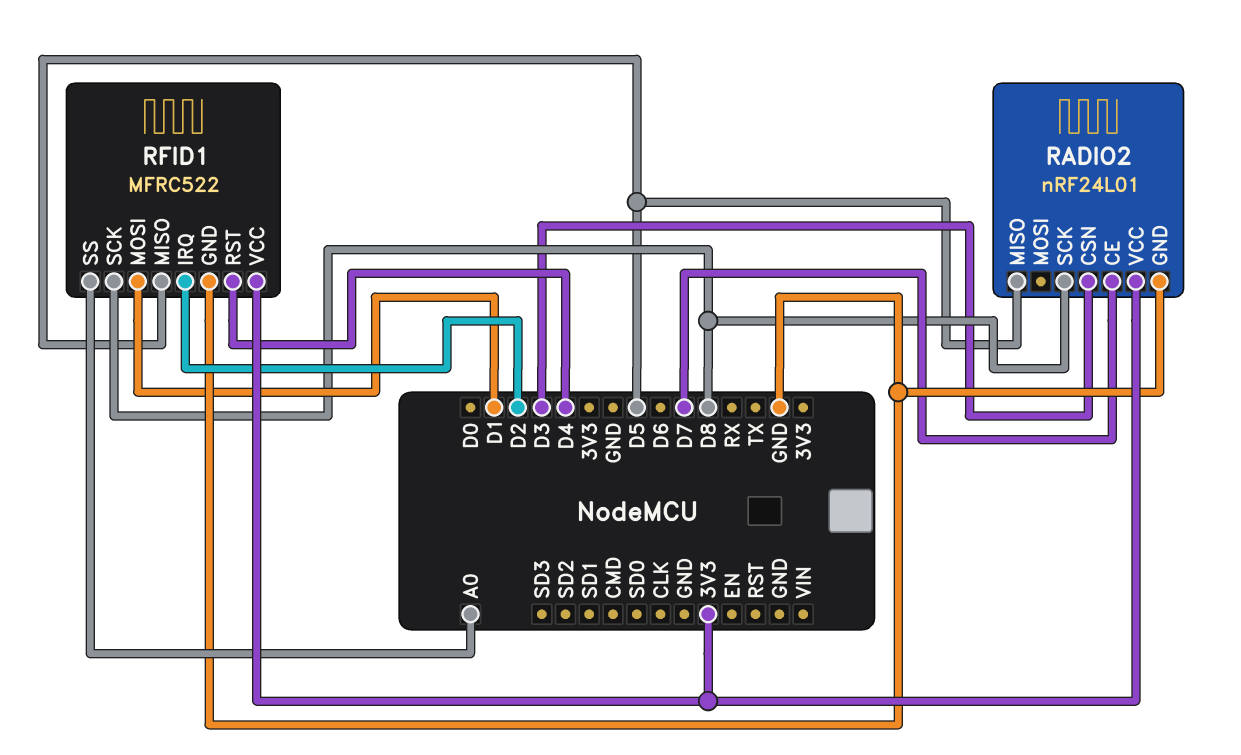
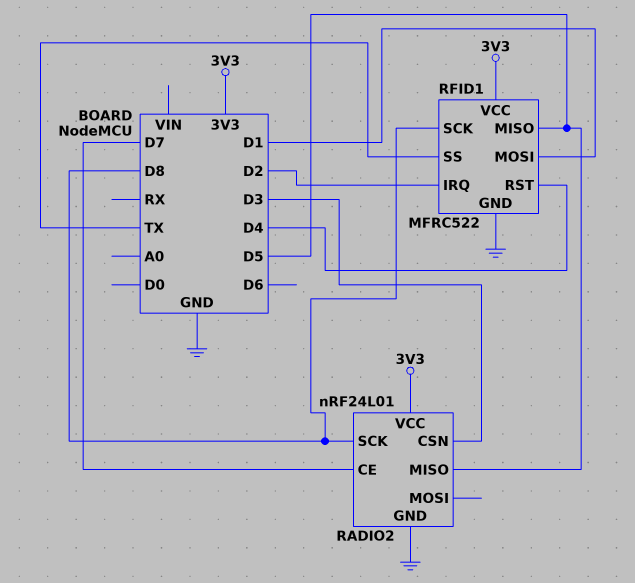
RFID1 pin SS: A0 -> TX

